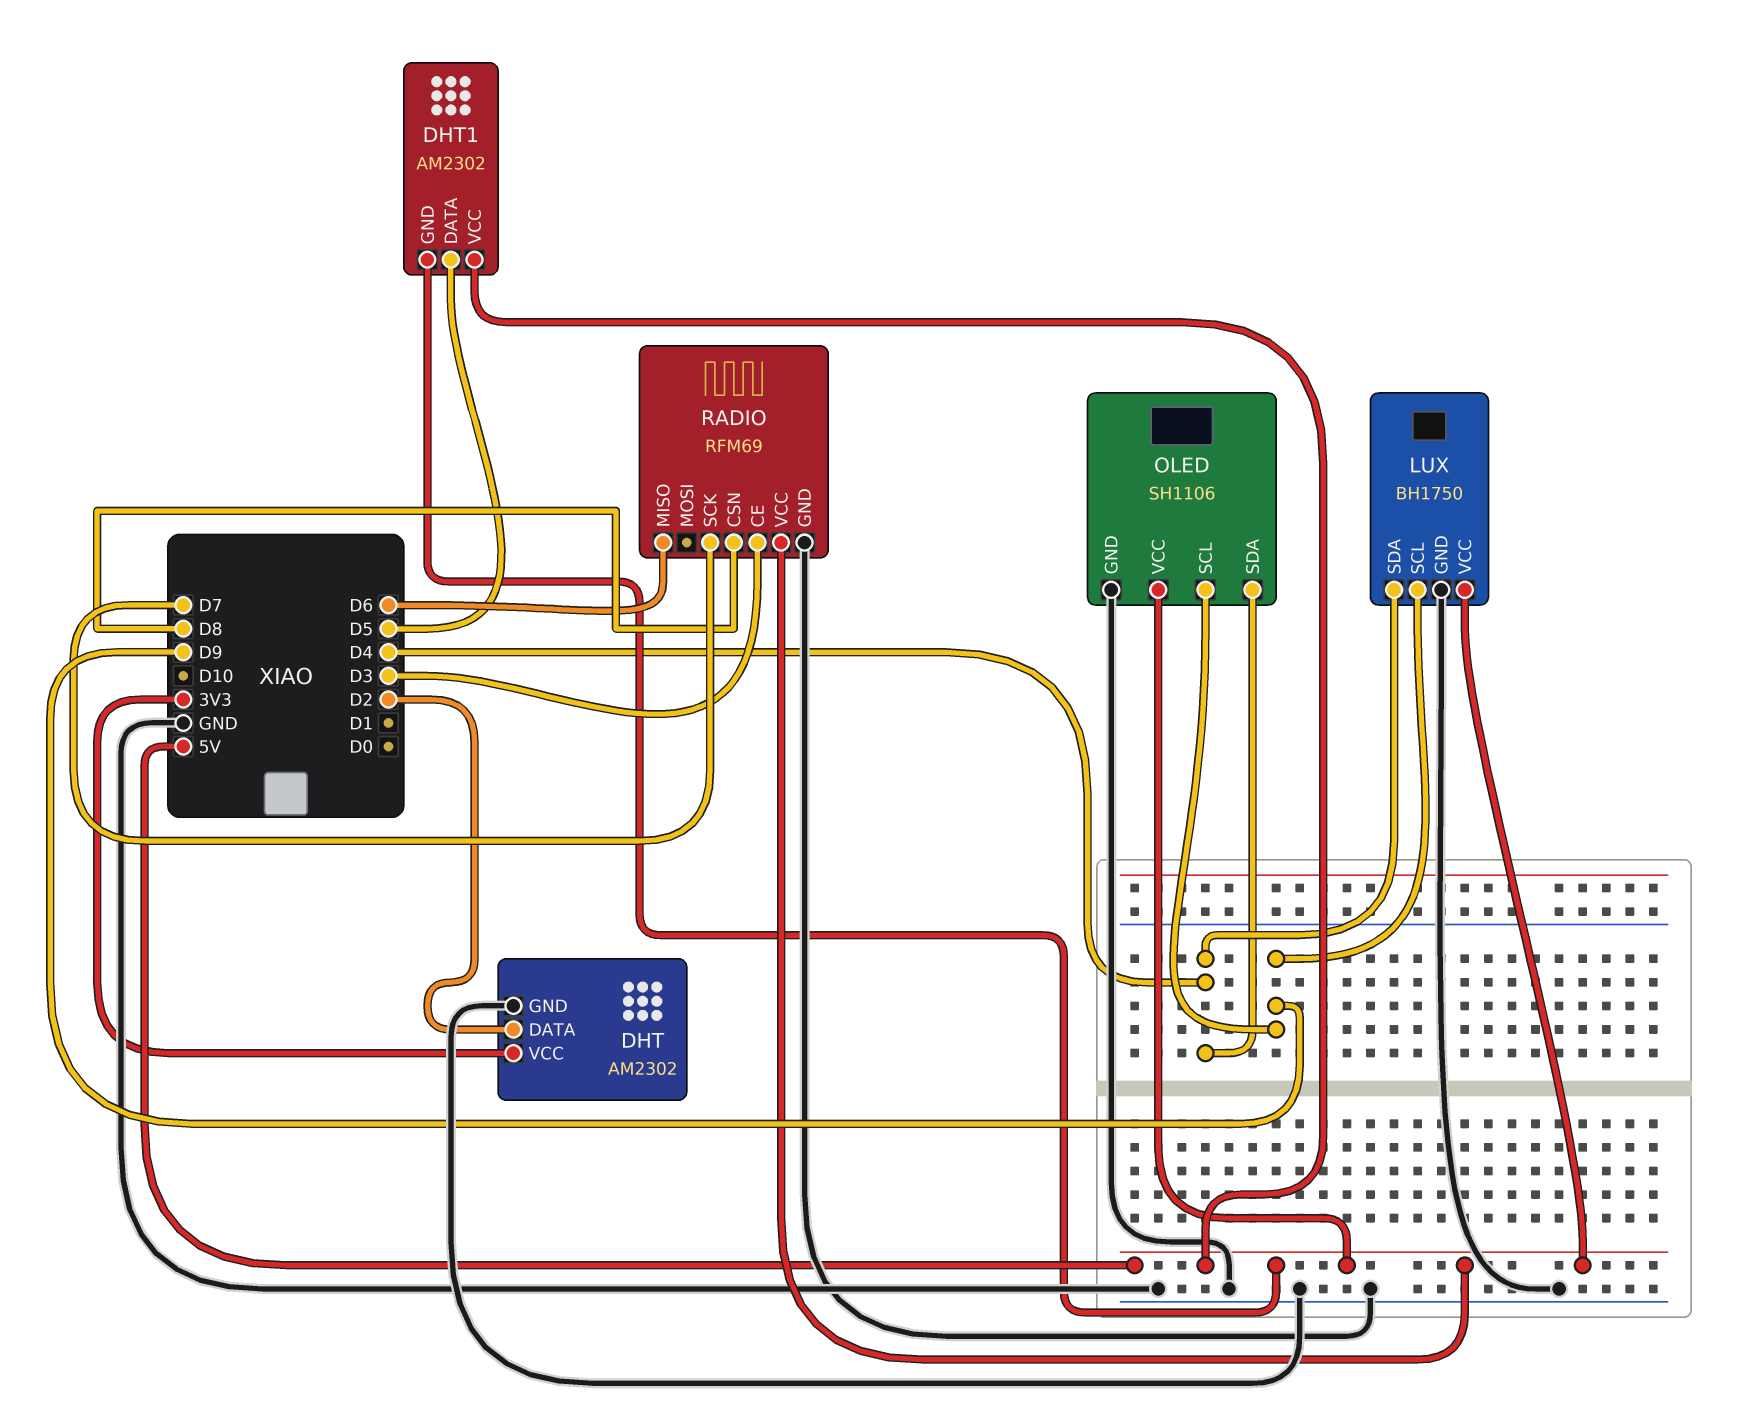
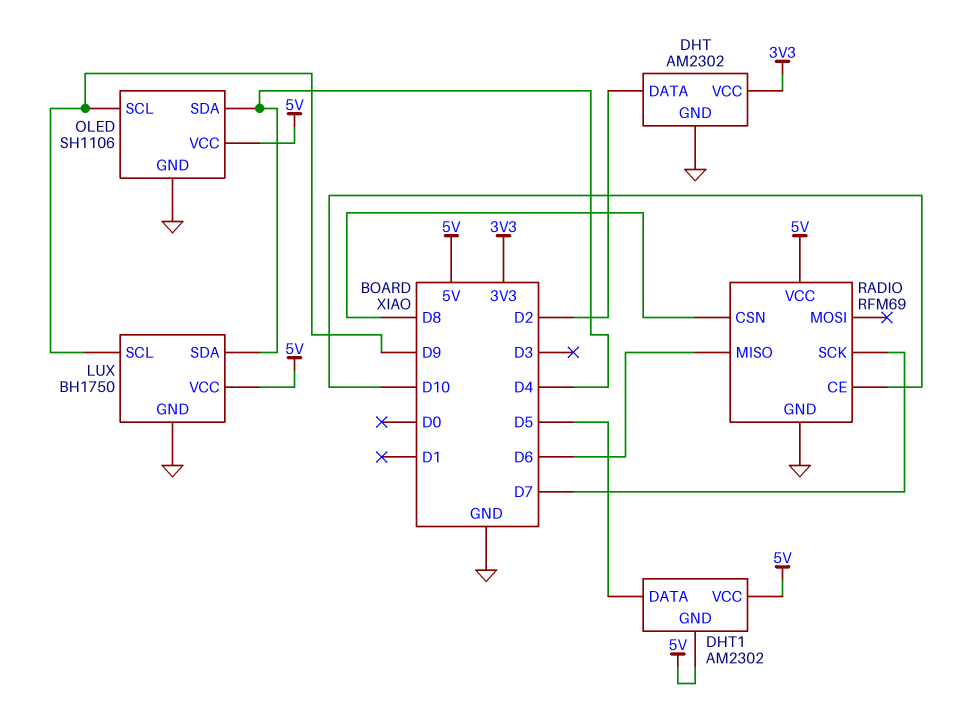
RADIO pin CE: D3 -> D10

